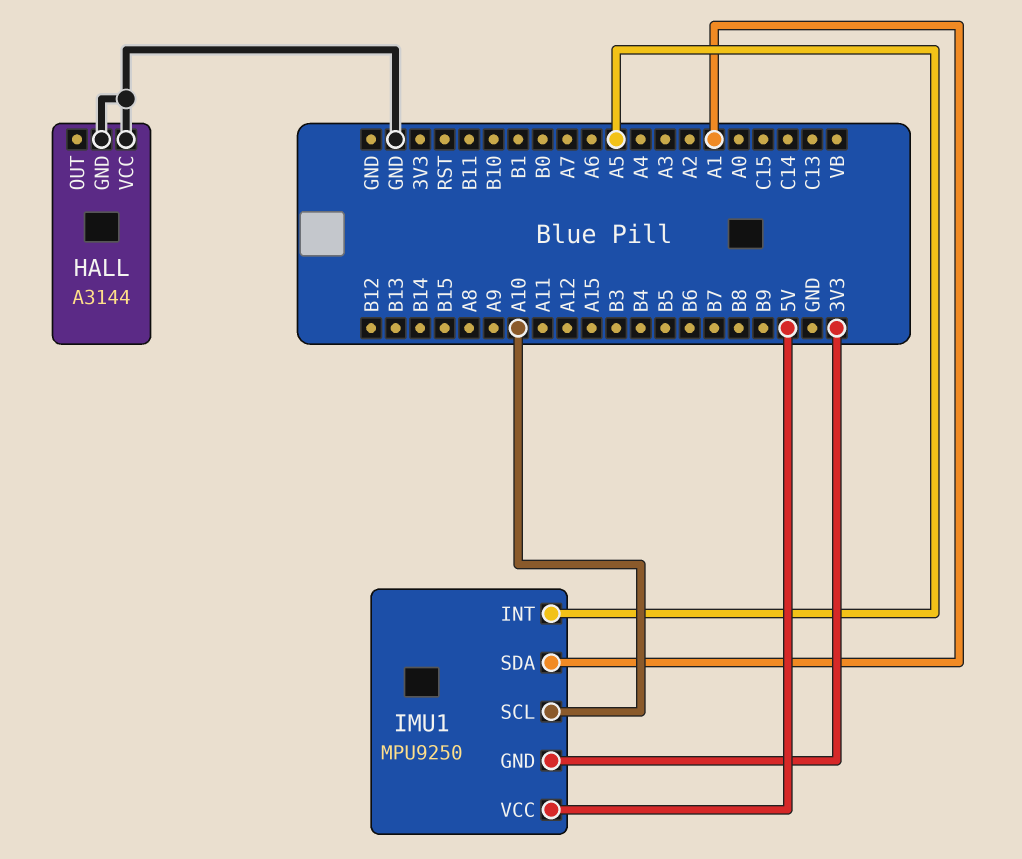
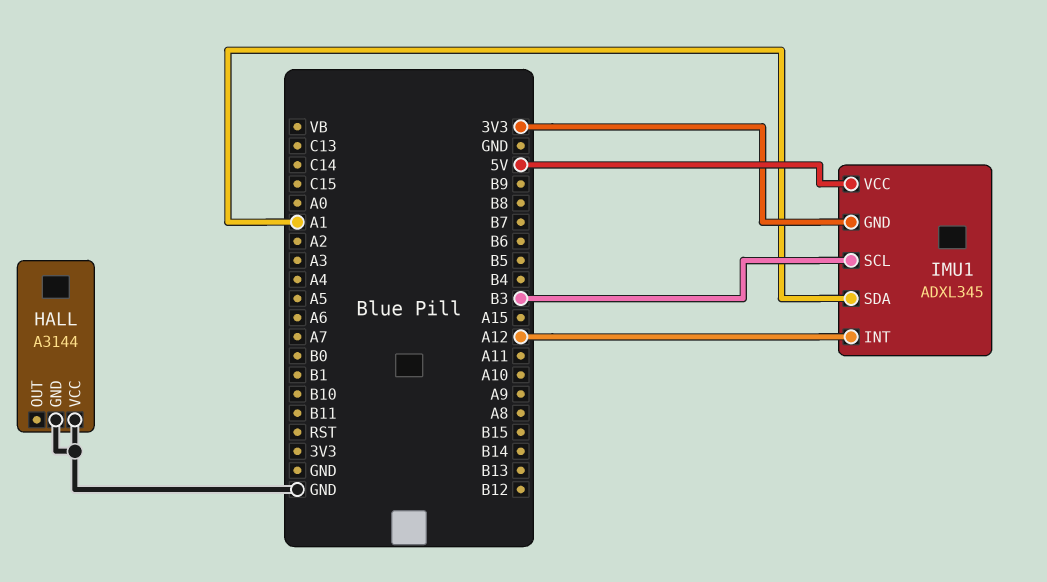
IMU1: MPU9250 -> ADXL345
IMU1 pin INT: A5 -> A12
IMU1 pin SCL: A10 -> B3

